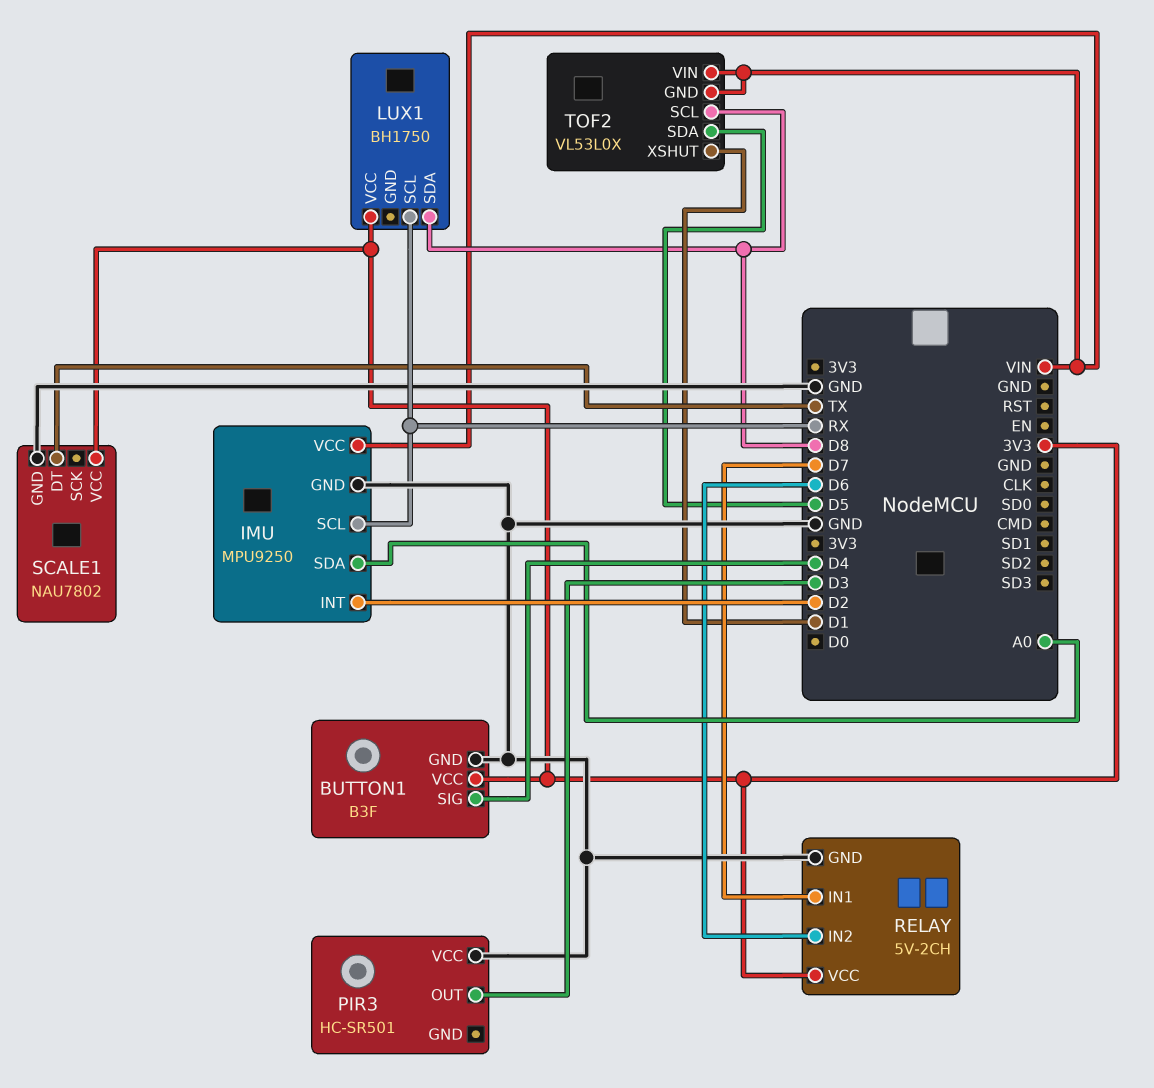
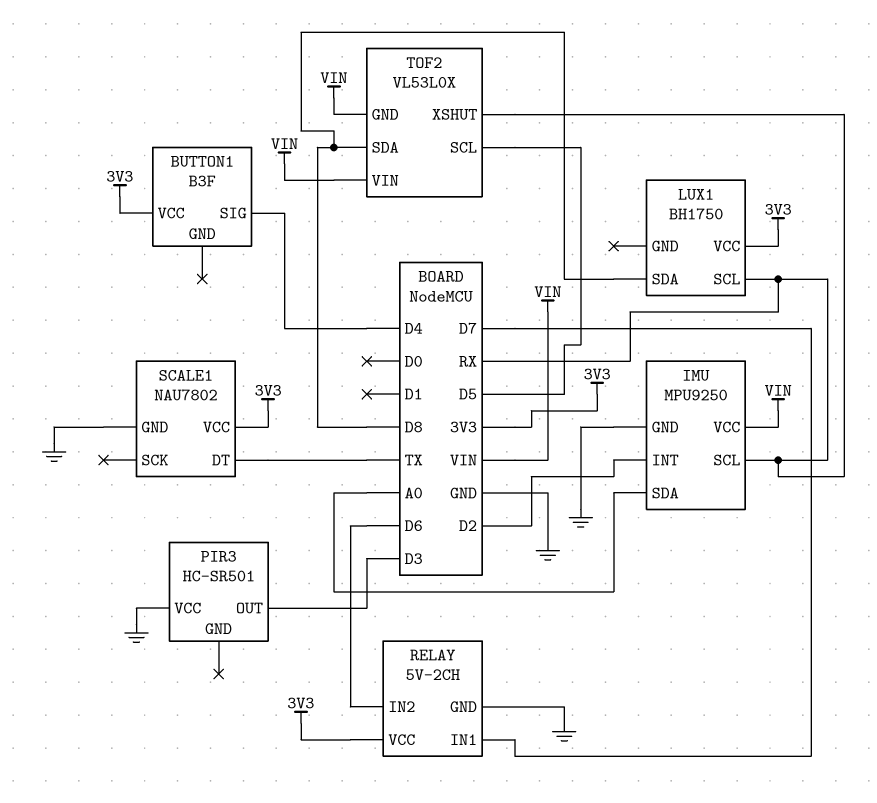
BUTTON1 pin GND: GND -> none
TOF2 pin SCL: D8 -> D5
TOF2 pin SDA: D5 -> D8
TOF2 pin XSHUT: D1 -> RX

